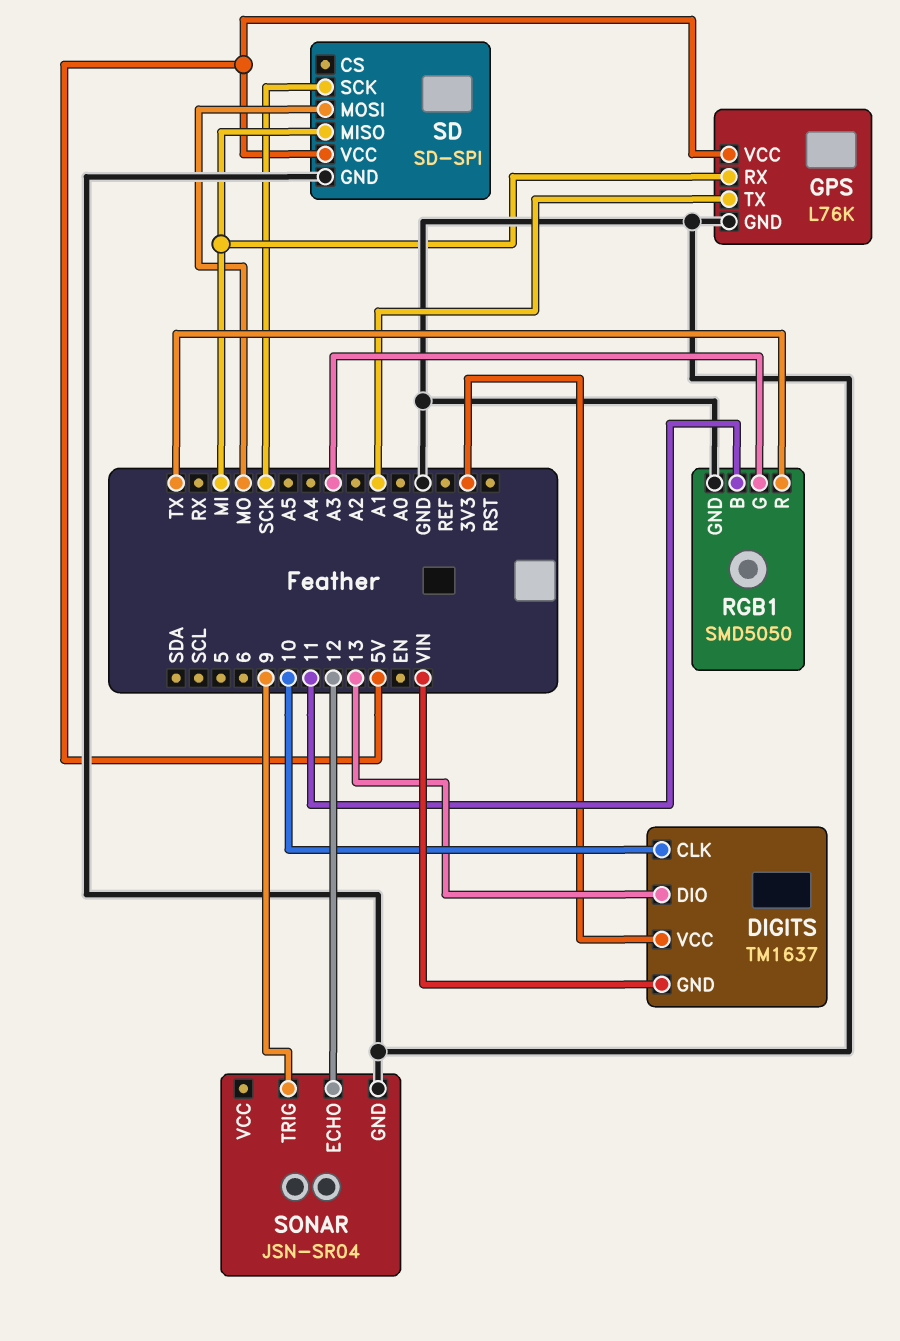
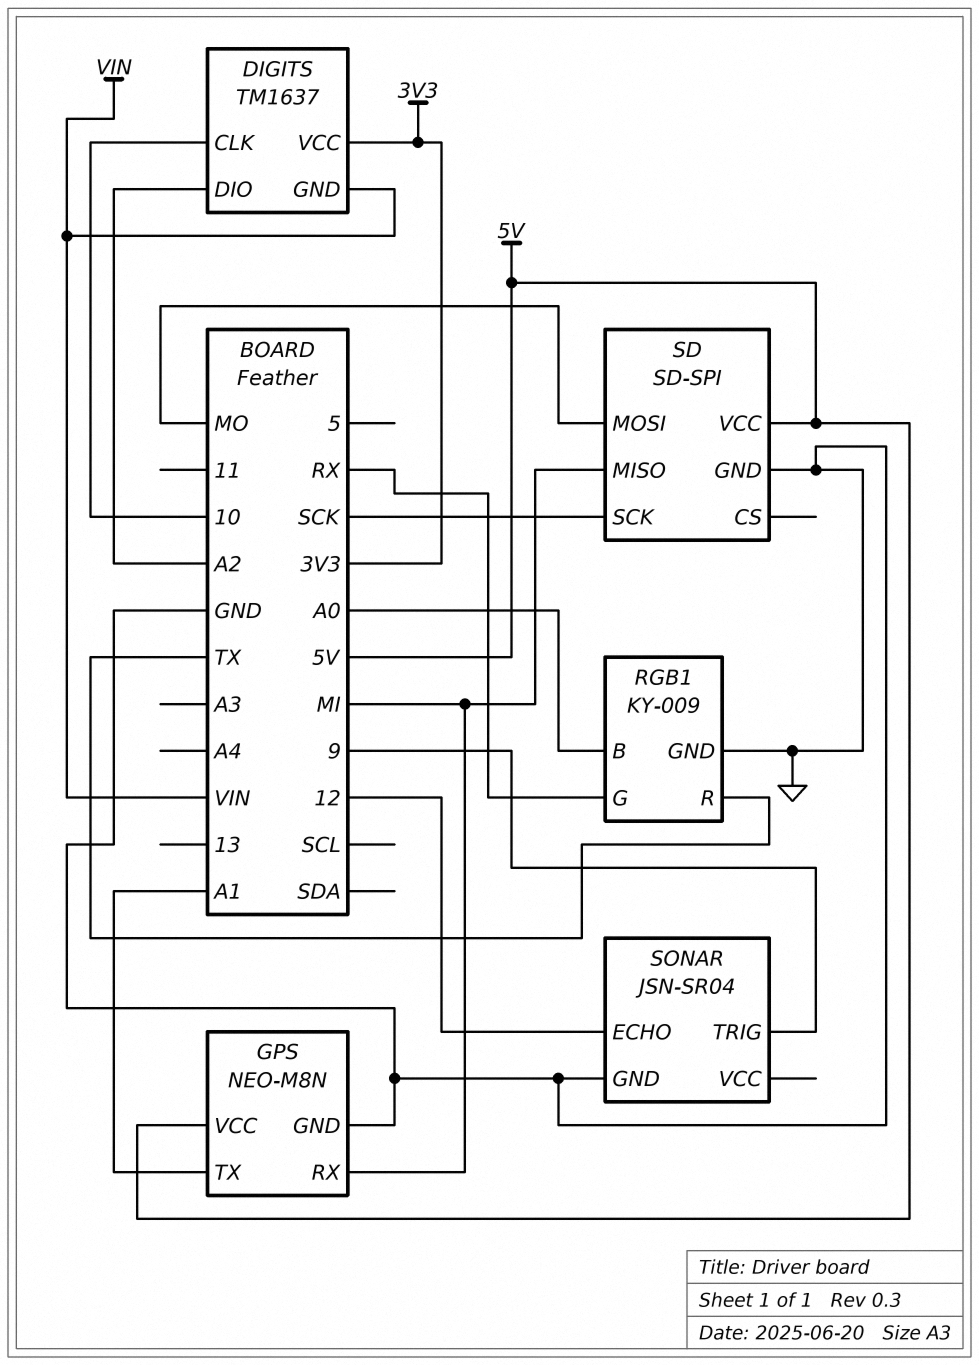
DIGITS pin DIO: 13 -> A2
GPS: L76K -> NEO-M8N
RGB1: SMD5050 -> KY-009
RGB1 pin B: 11 -> A0
RGB1 pin G: A3 -> RX

